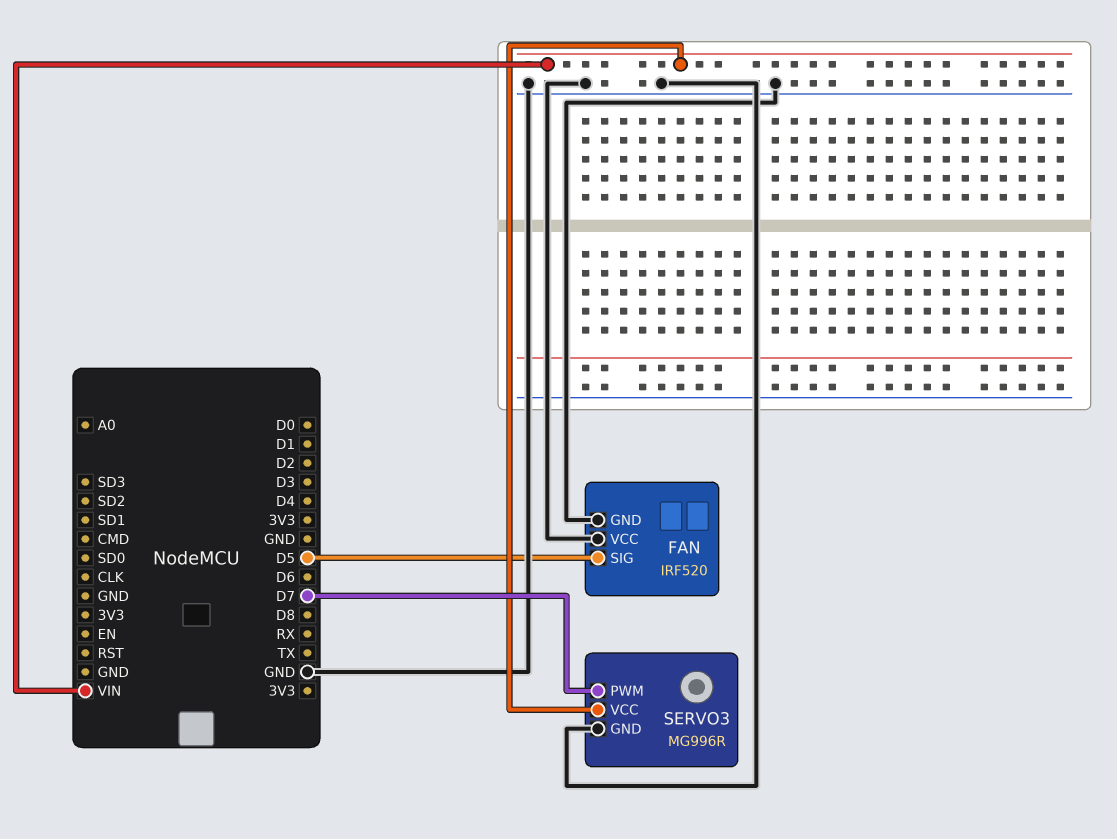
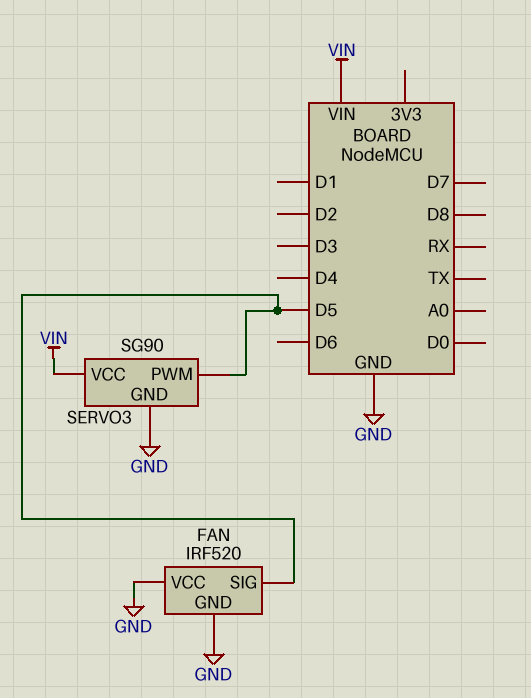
SERVO3: MG996R -> SG90
SERVO3 pin PWM: D7 -> D5

